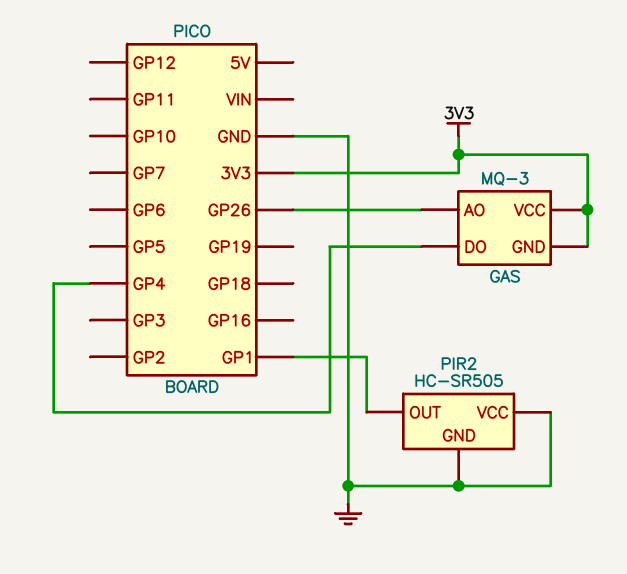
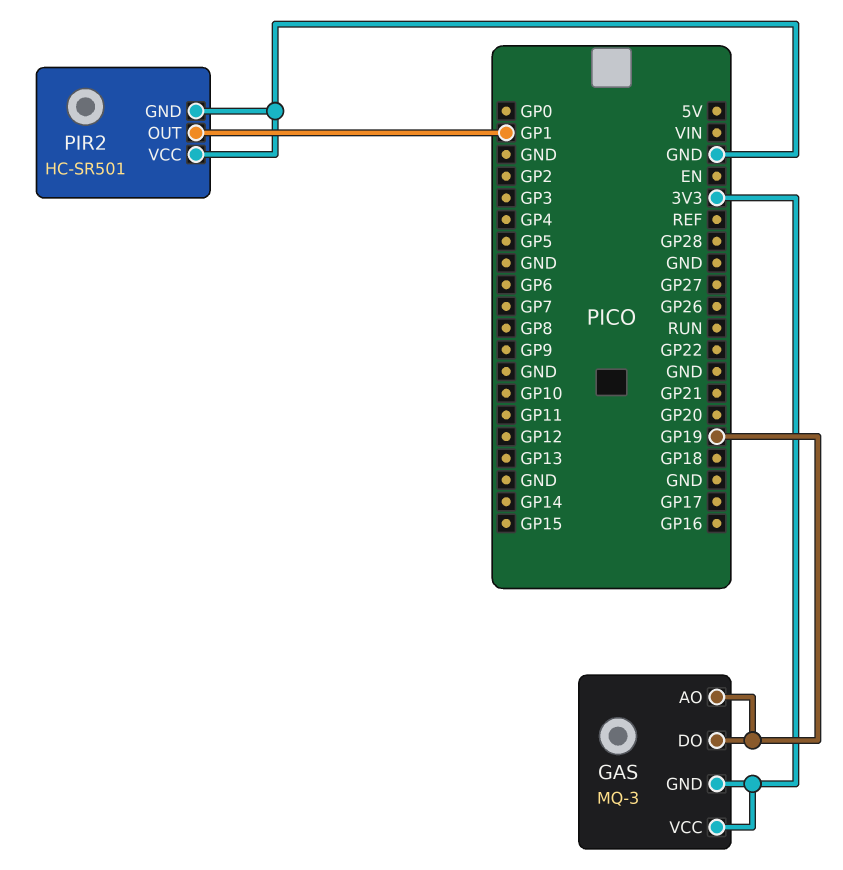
GAS pin AO: GP26 -> GP19
GAS pin DO: GP4 -> GP19
PIR2: HC-SR505 -> HC-SR501

